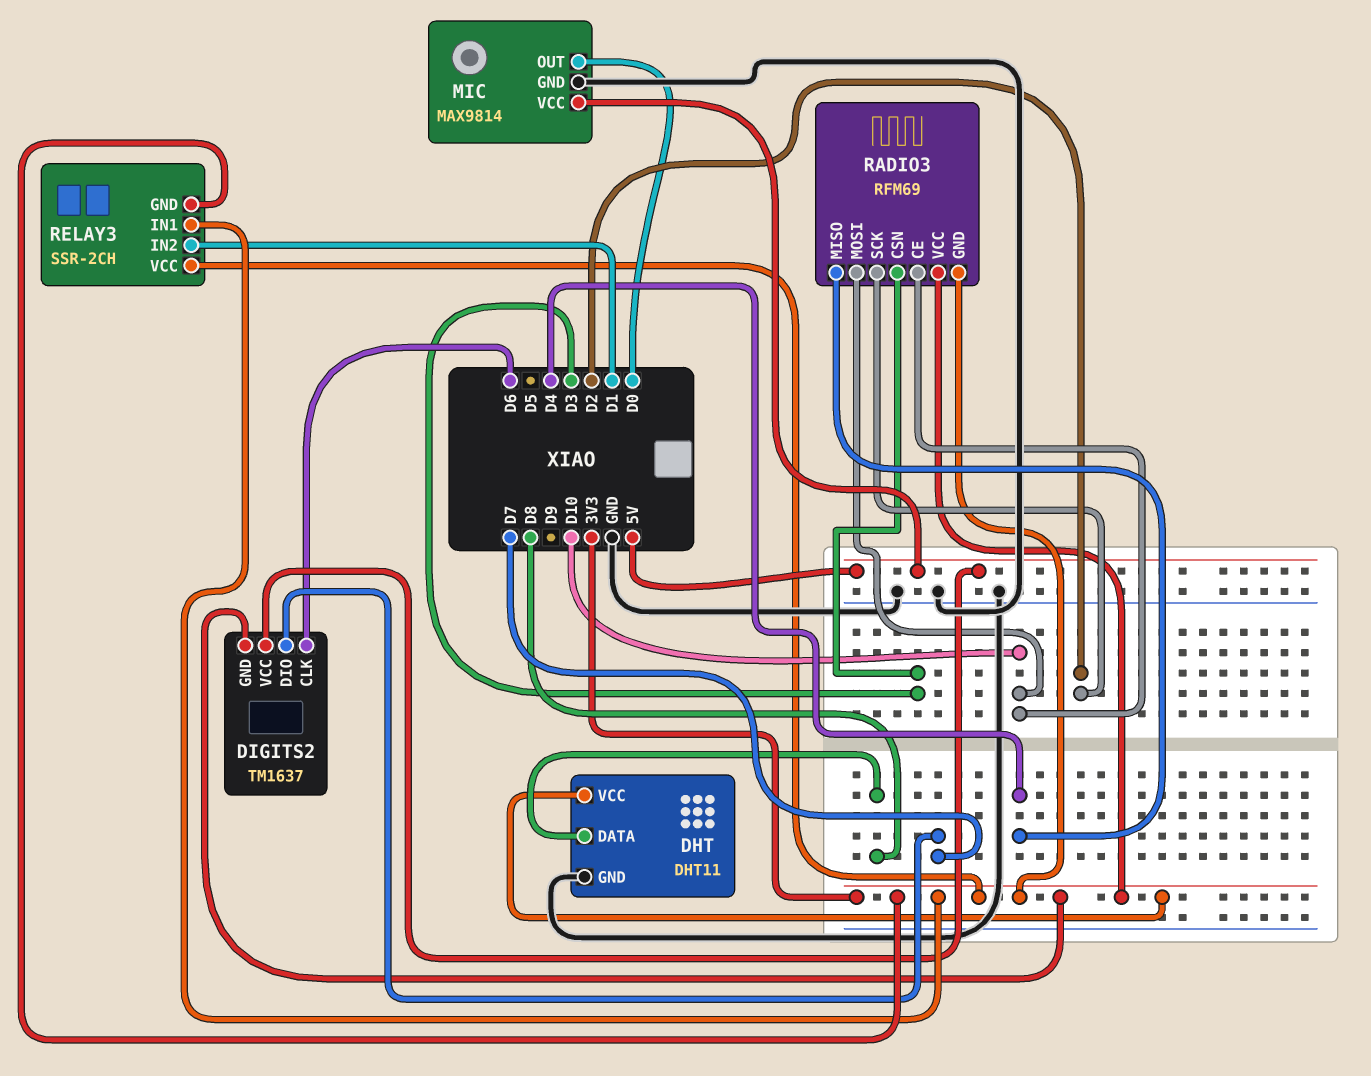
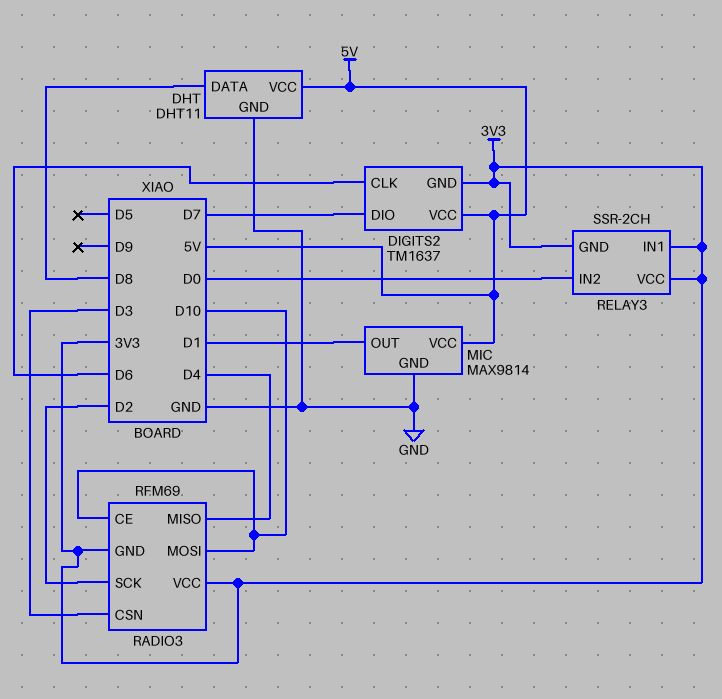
DHT pin VCC: 3V3 -> 5V
MIC pin OUT: D0 -> D1
RELAY3 pin IN2: D1 -> D0

